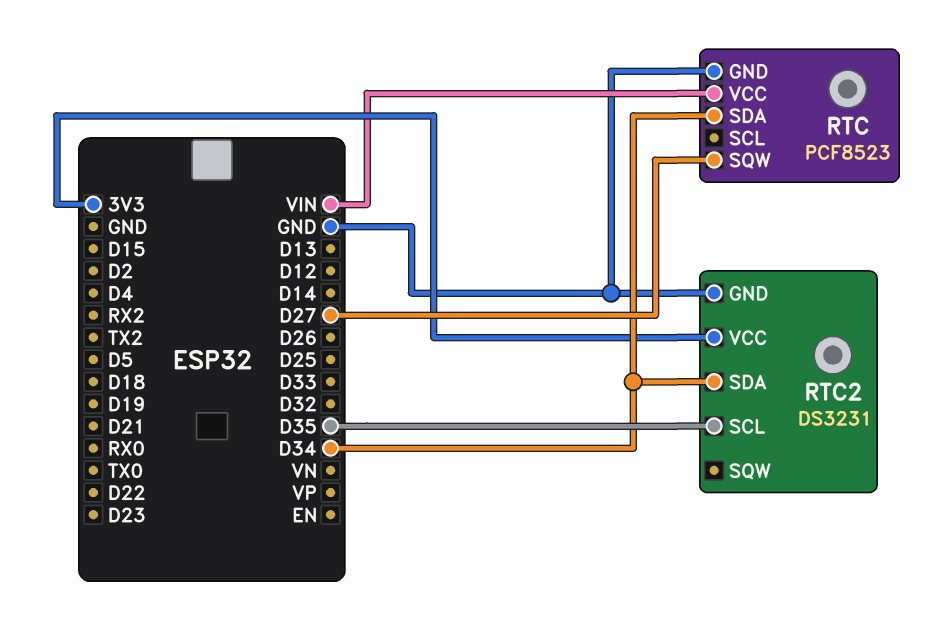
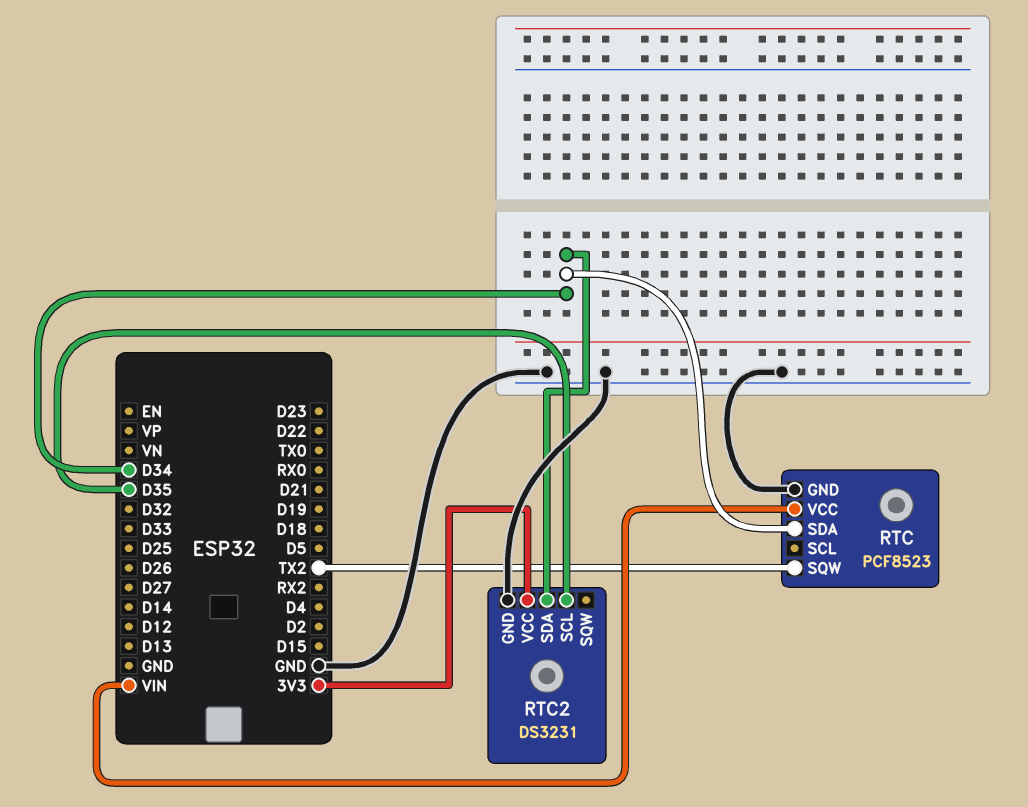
RTC pin SQW: D27 -> TX2

